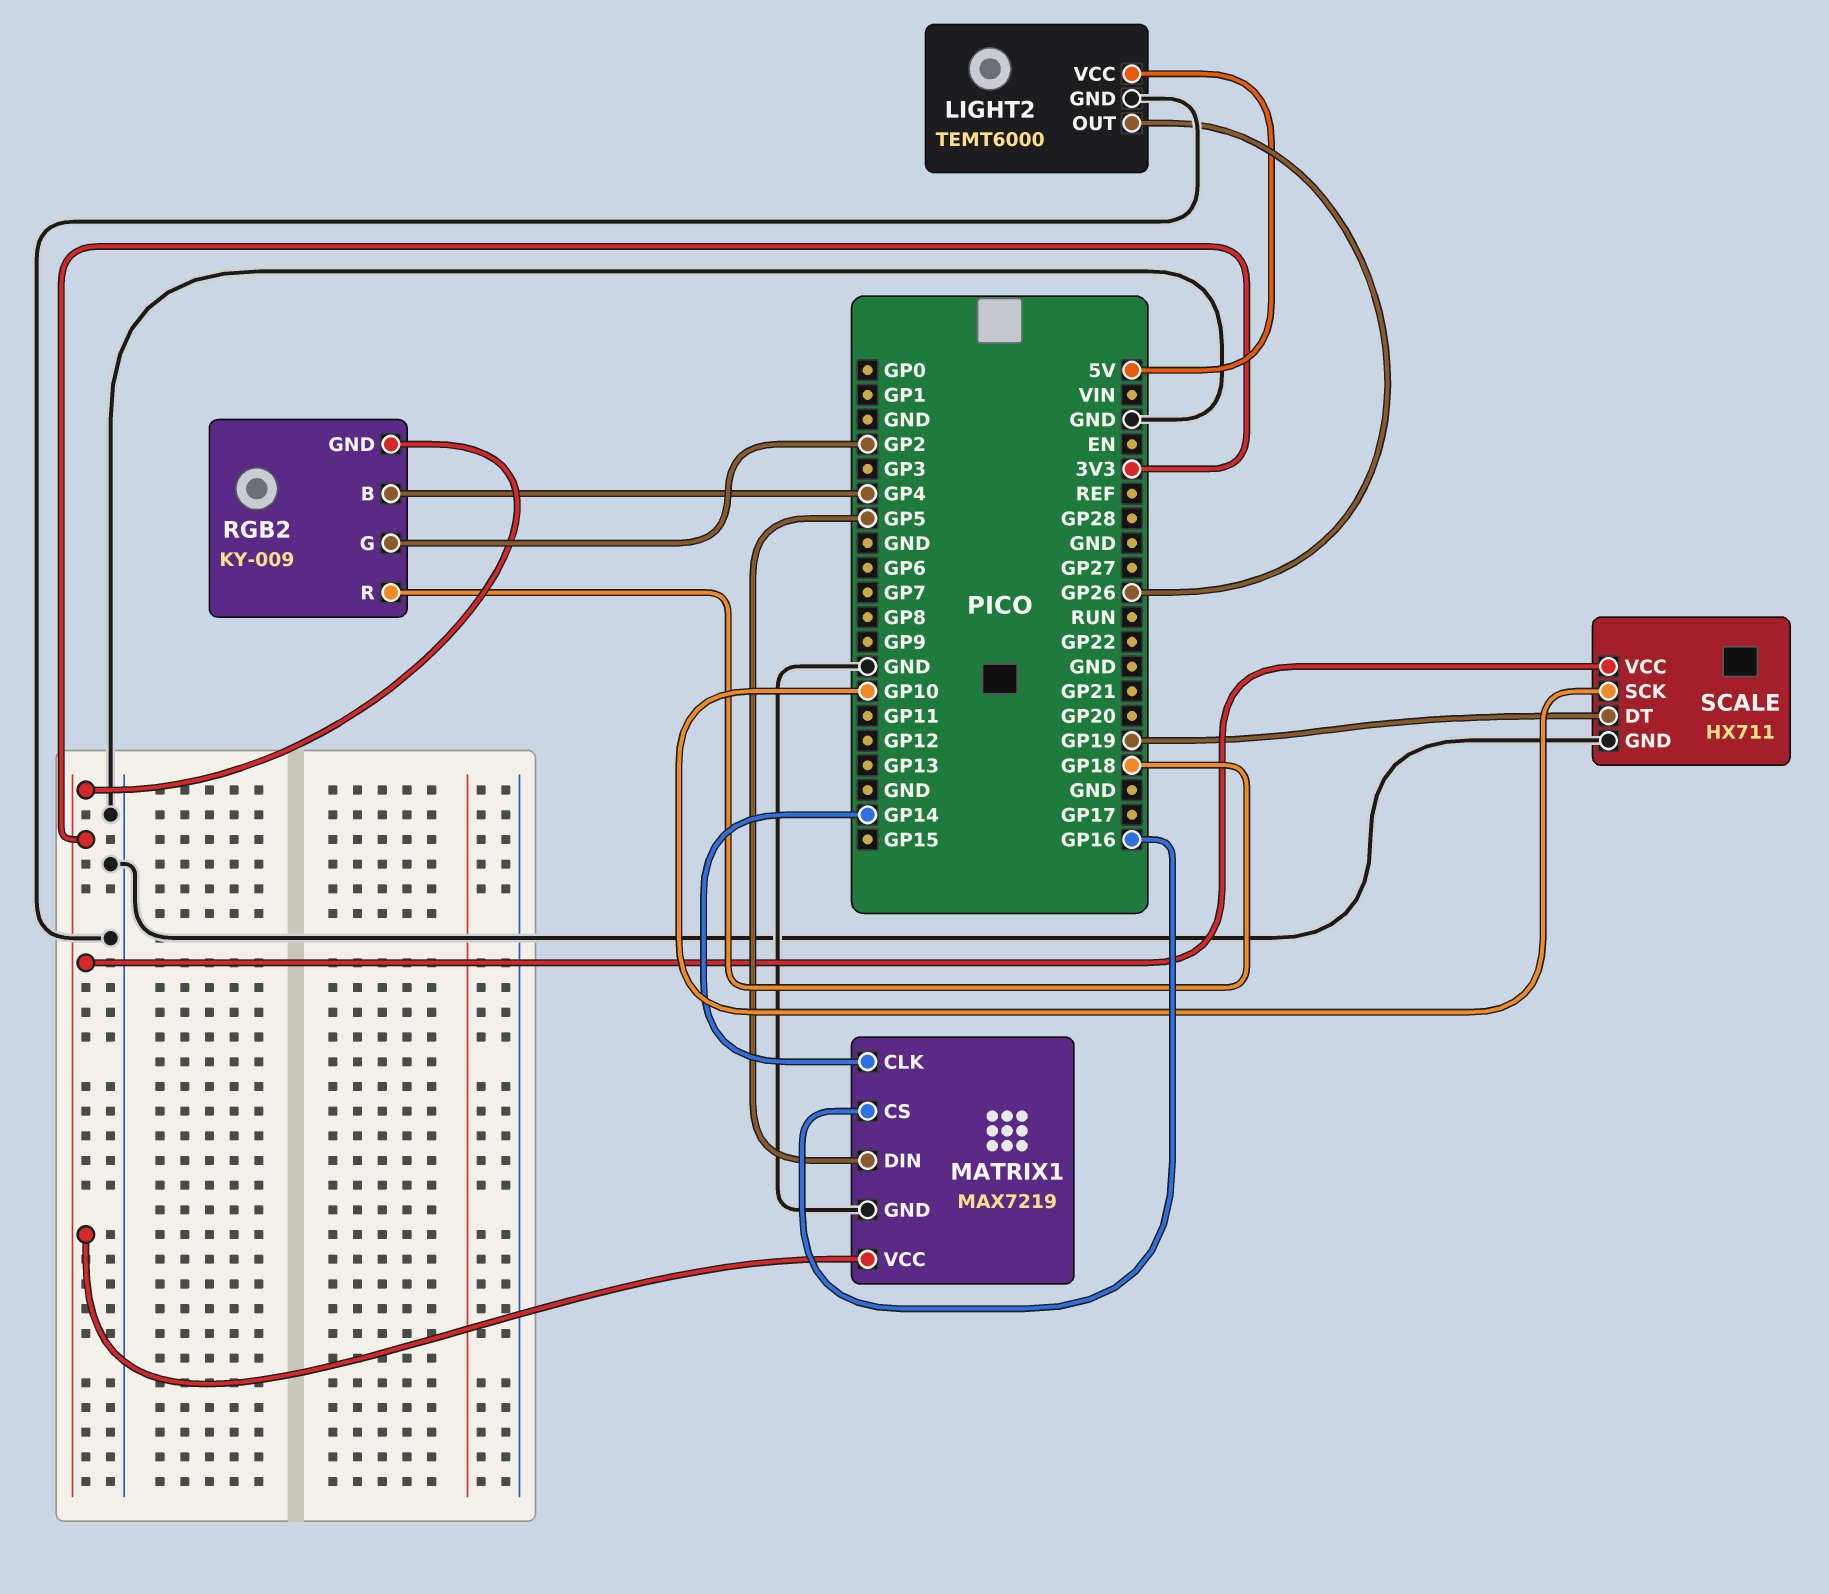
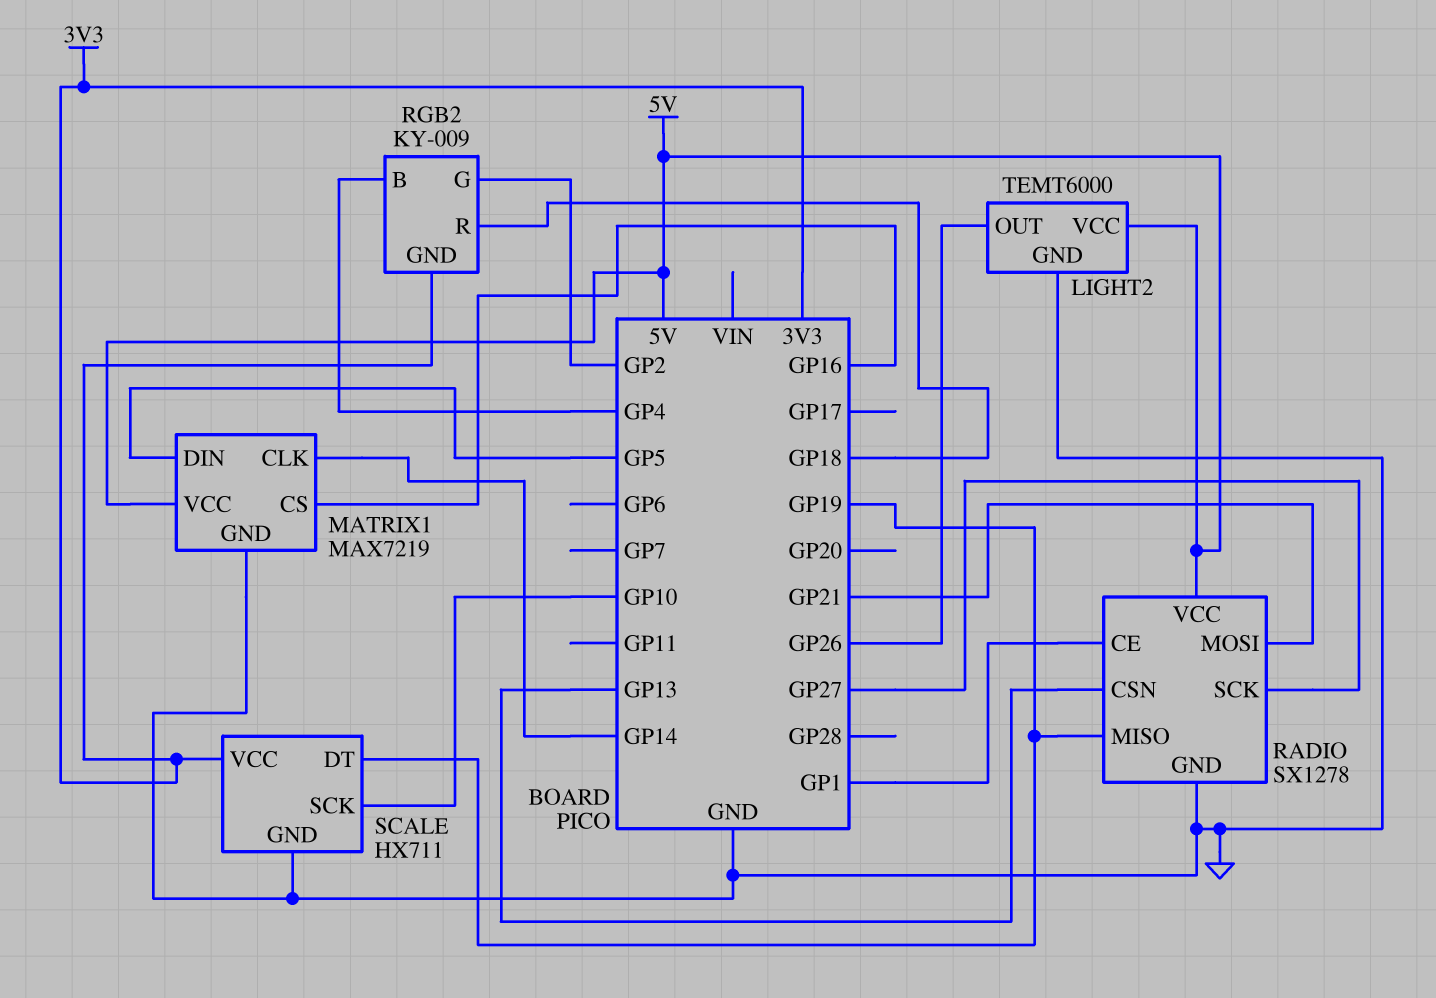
MATRIX1 pin VCC: 3V3 -> 5V
RADIO: none -> SX1278
RADIO pin CE: none -> GP1
RADIO pin CSN: none -> GP13
RADIO pin GND: none -> GND
RADIO pin MISO: none -> GP19
RADIO pin MOSI: none -> GP21
RADIO pin SCK: none -> GP27
RADIO pin VCC: none -> 5V

